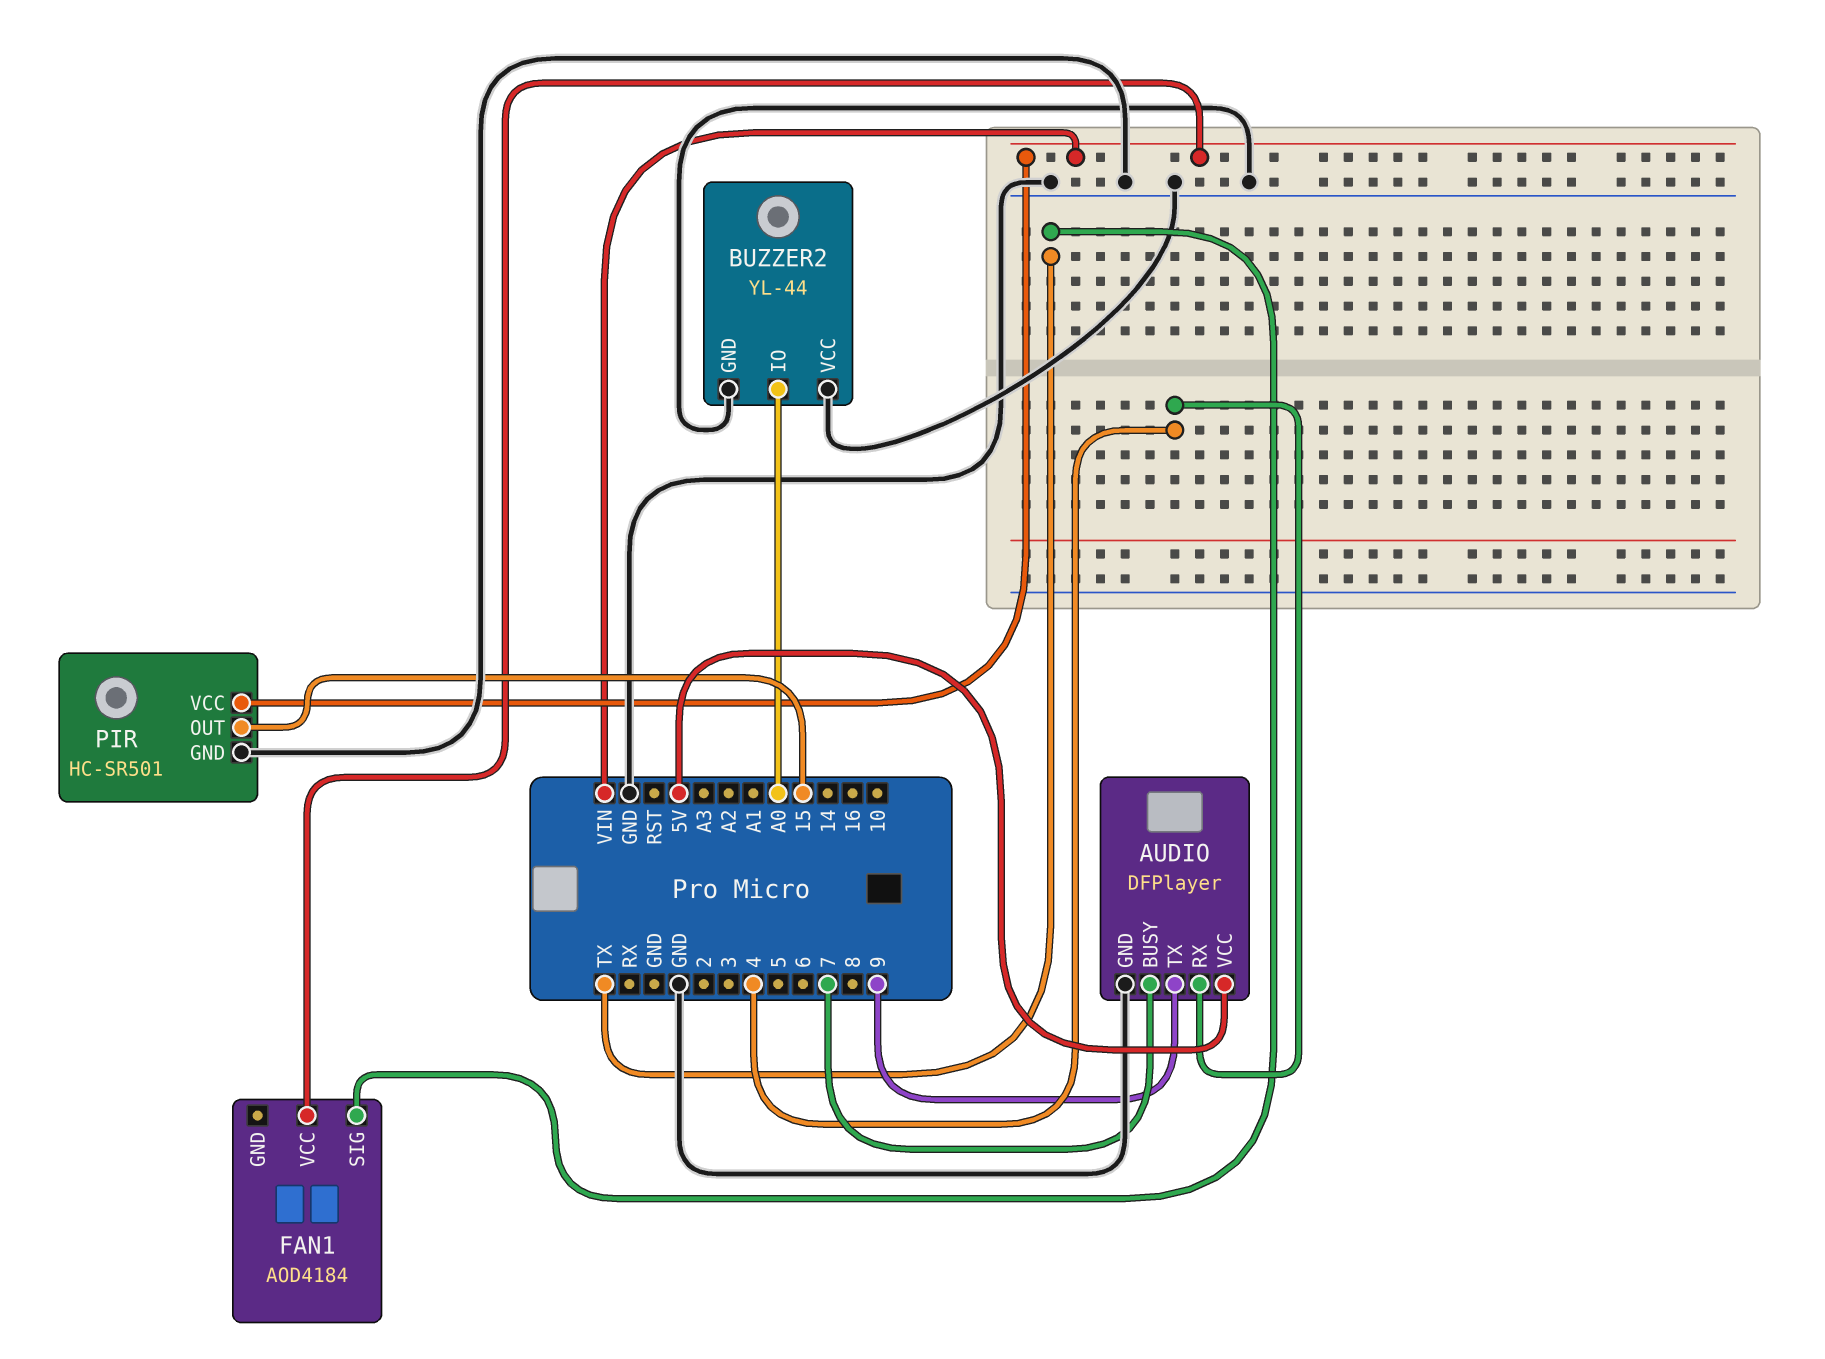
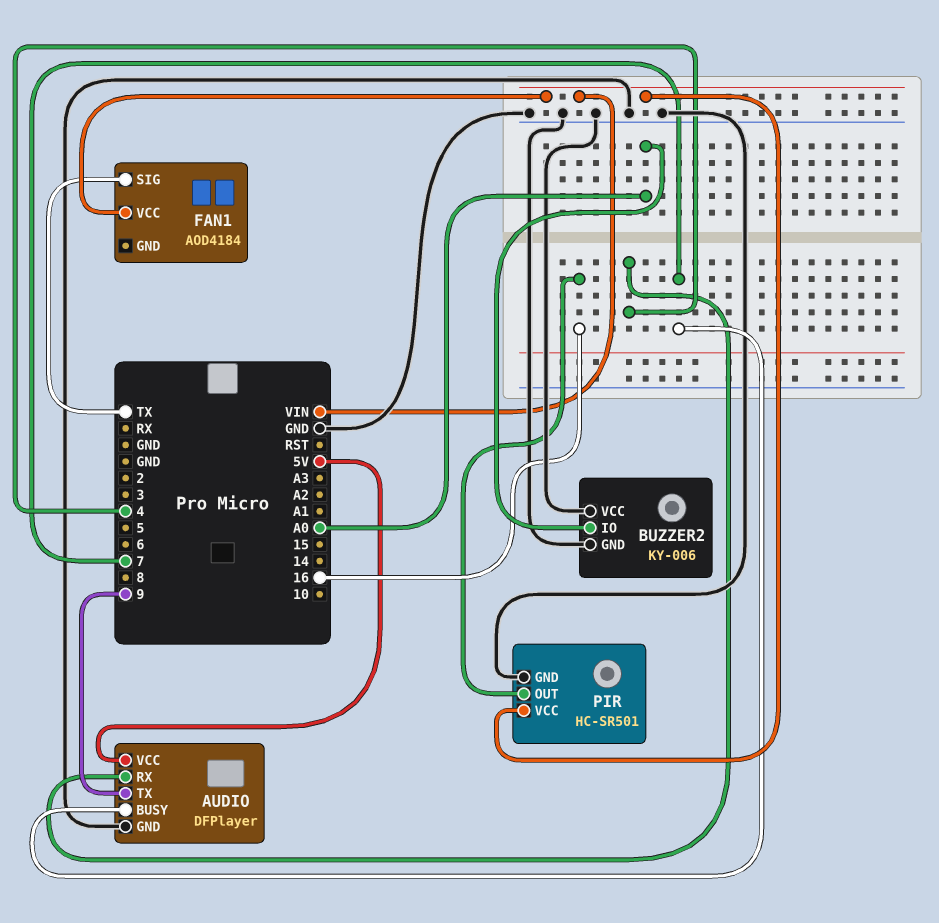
BUZZER2: YL-44 -> KY-006
PIR pin OUT: 15 -> 16

